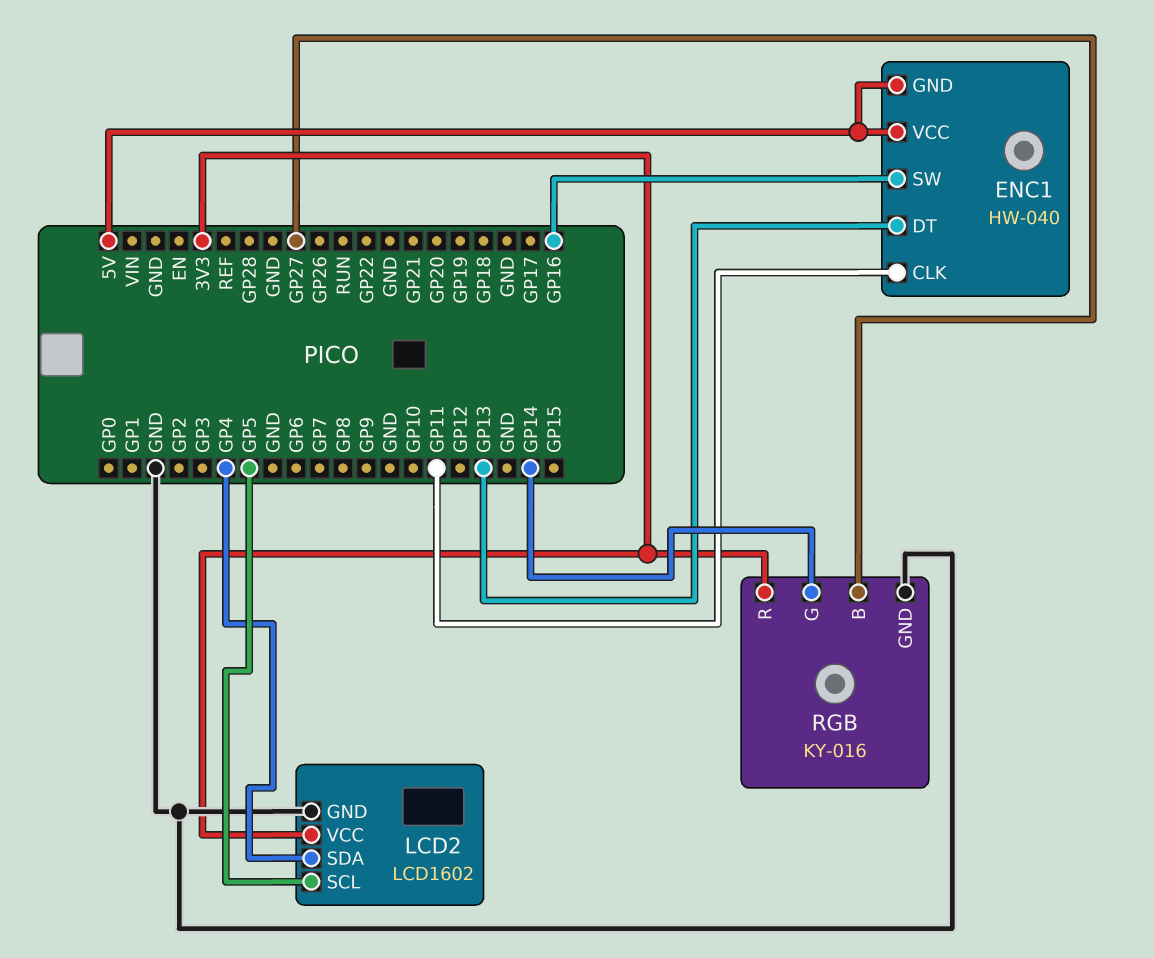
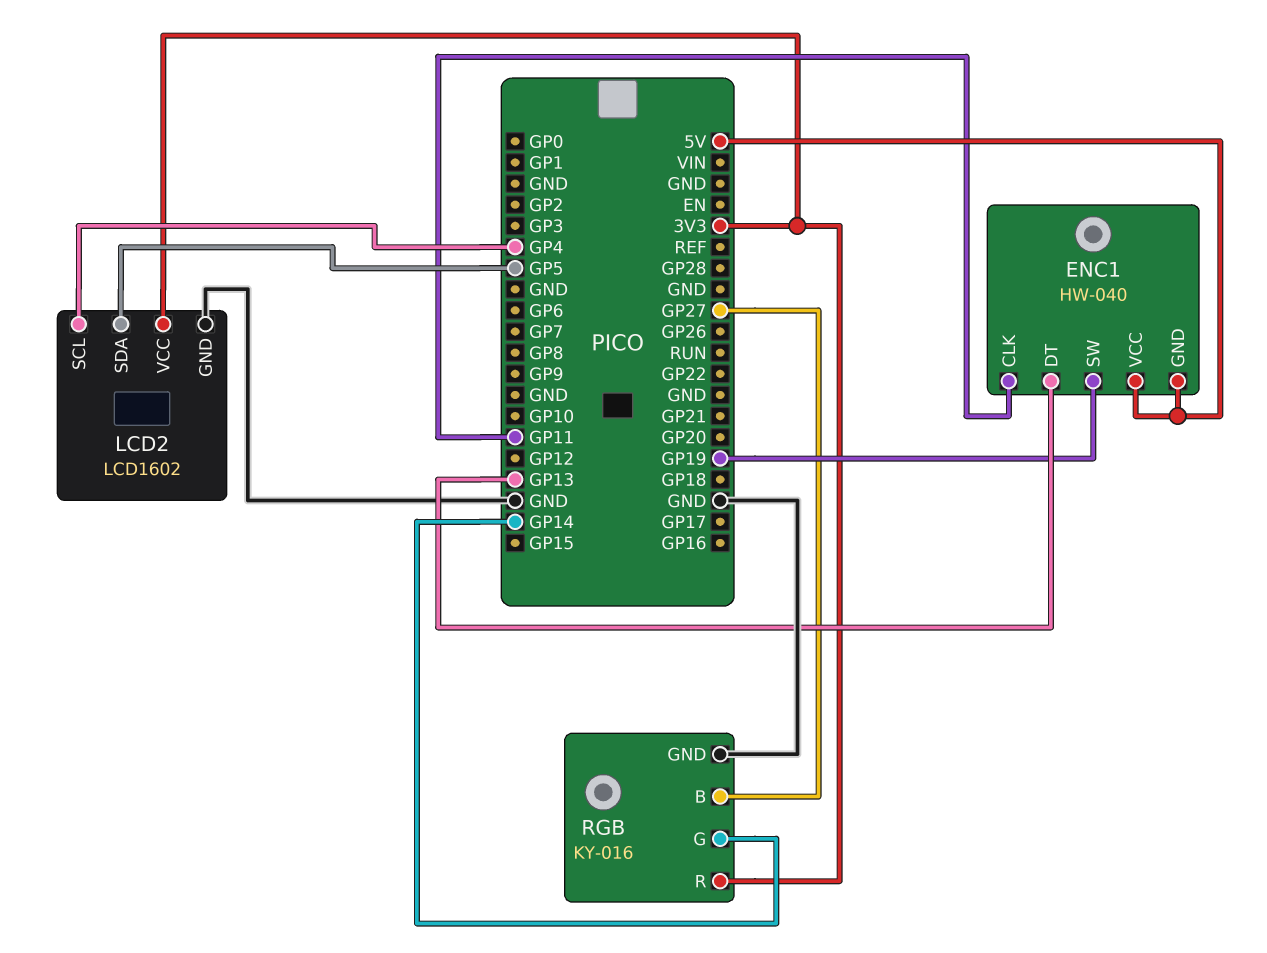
ENC1 pin SW: GP16 -> GP19
LCD2 pin SCL: GP5 -> GP4
LCD2 pin SDA: GP4 -> GP5

